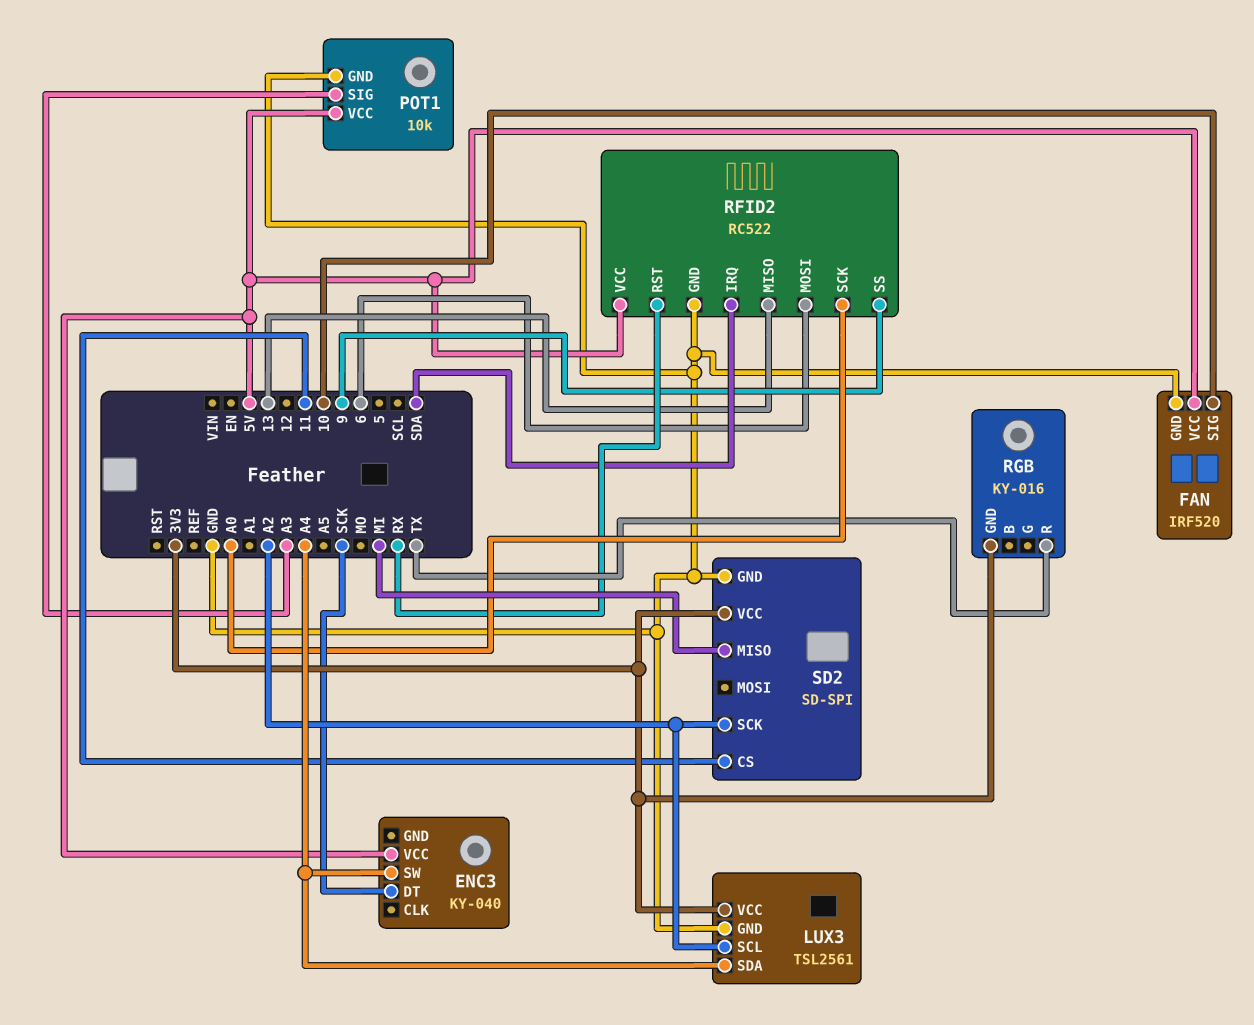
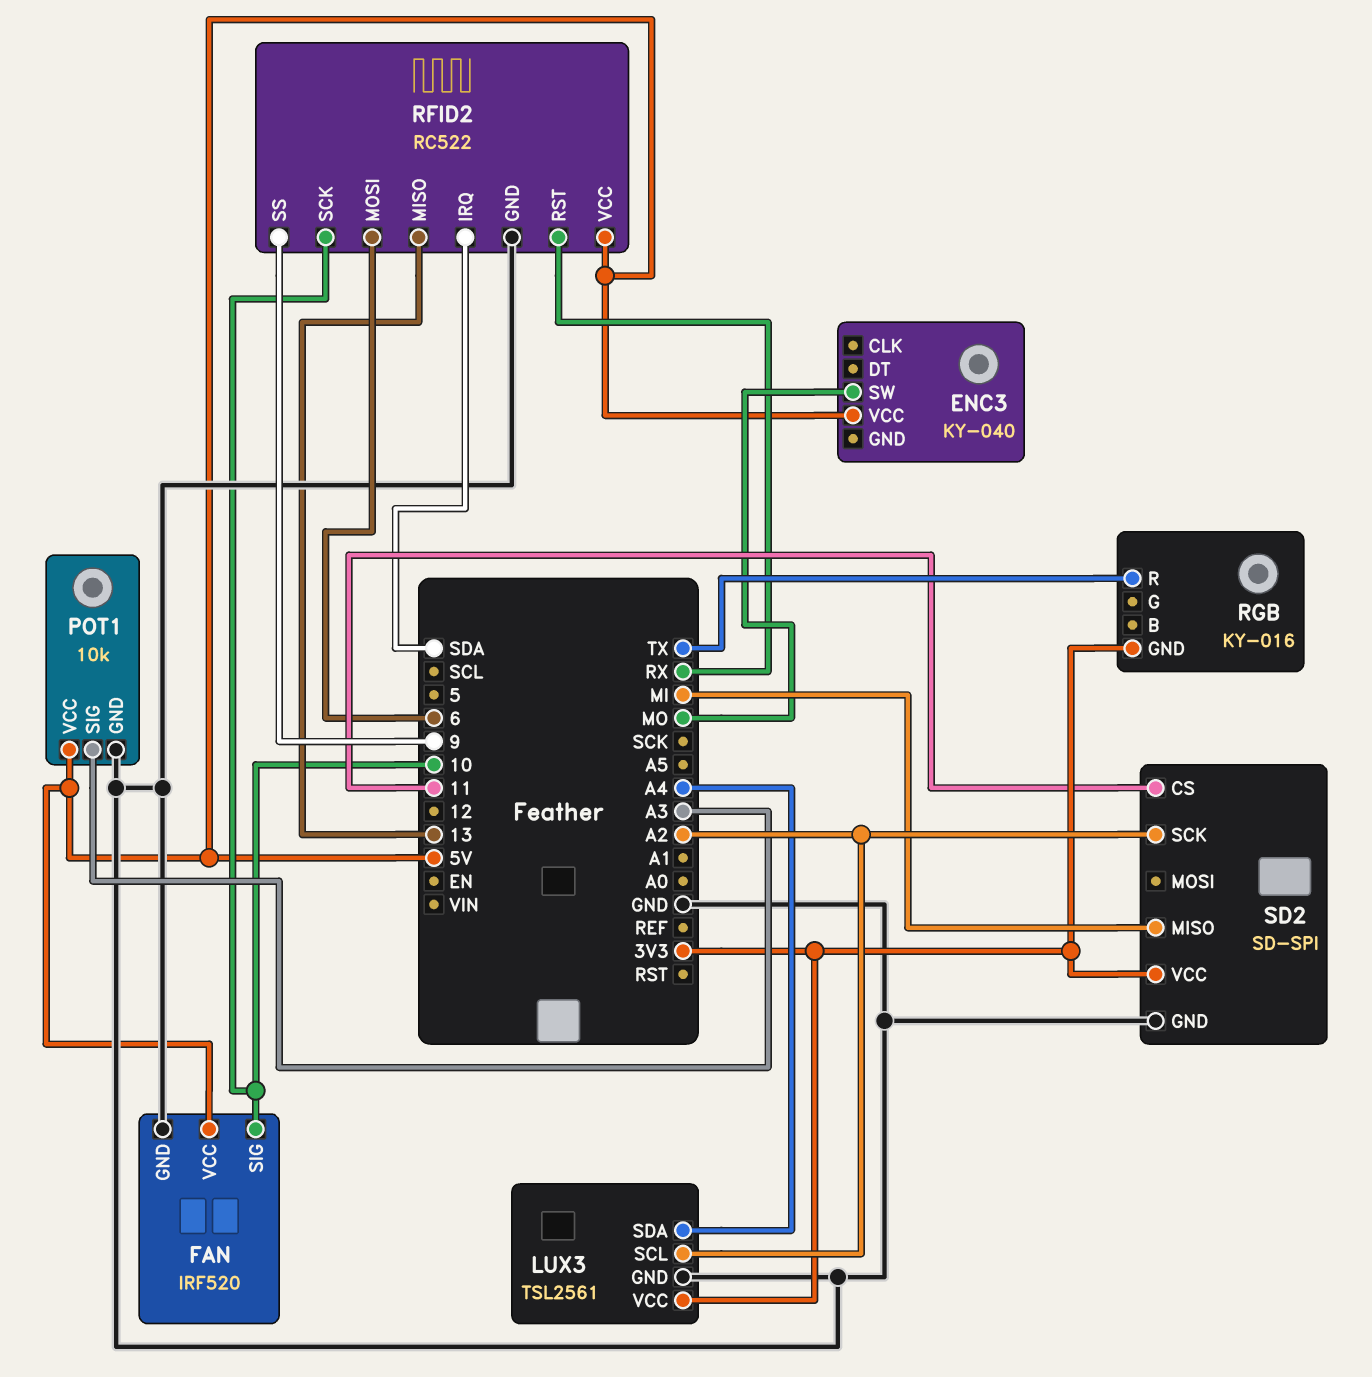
ENC3 pin DT: SCK -> none
ENC3 pin SW: A4 -> MO
RFID2 pin SCK: A0 -> 10

